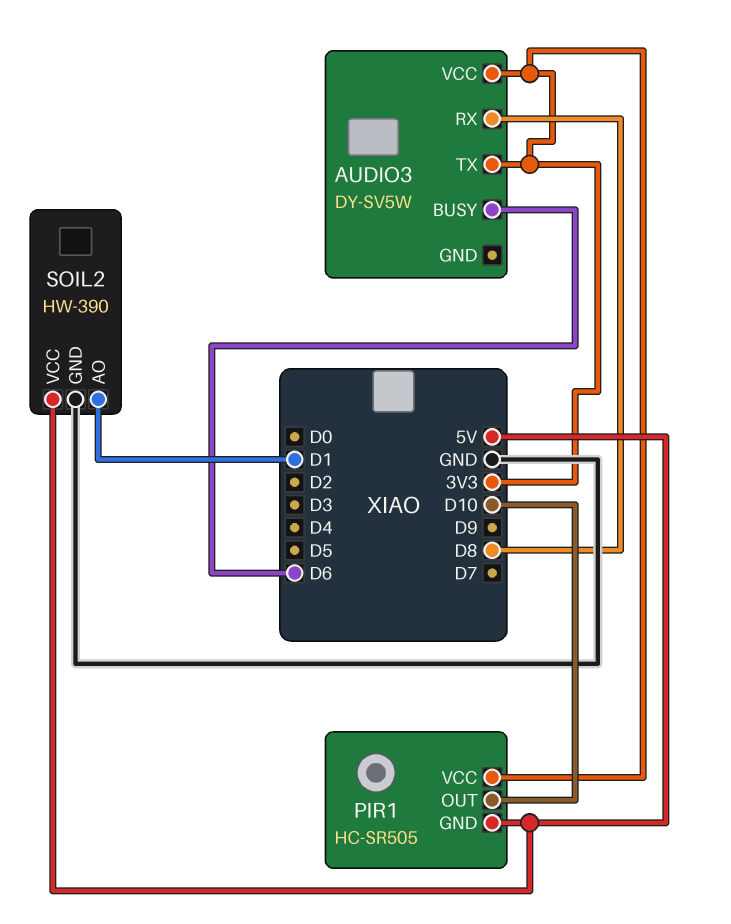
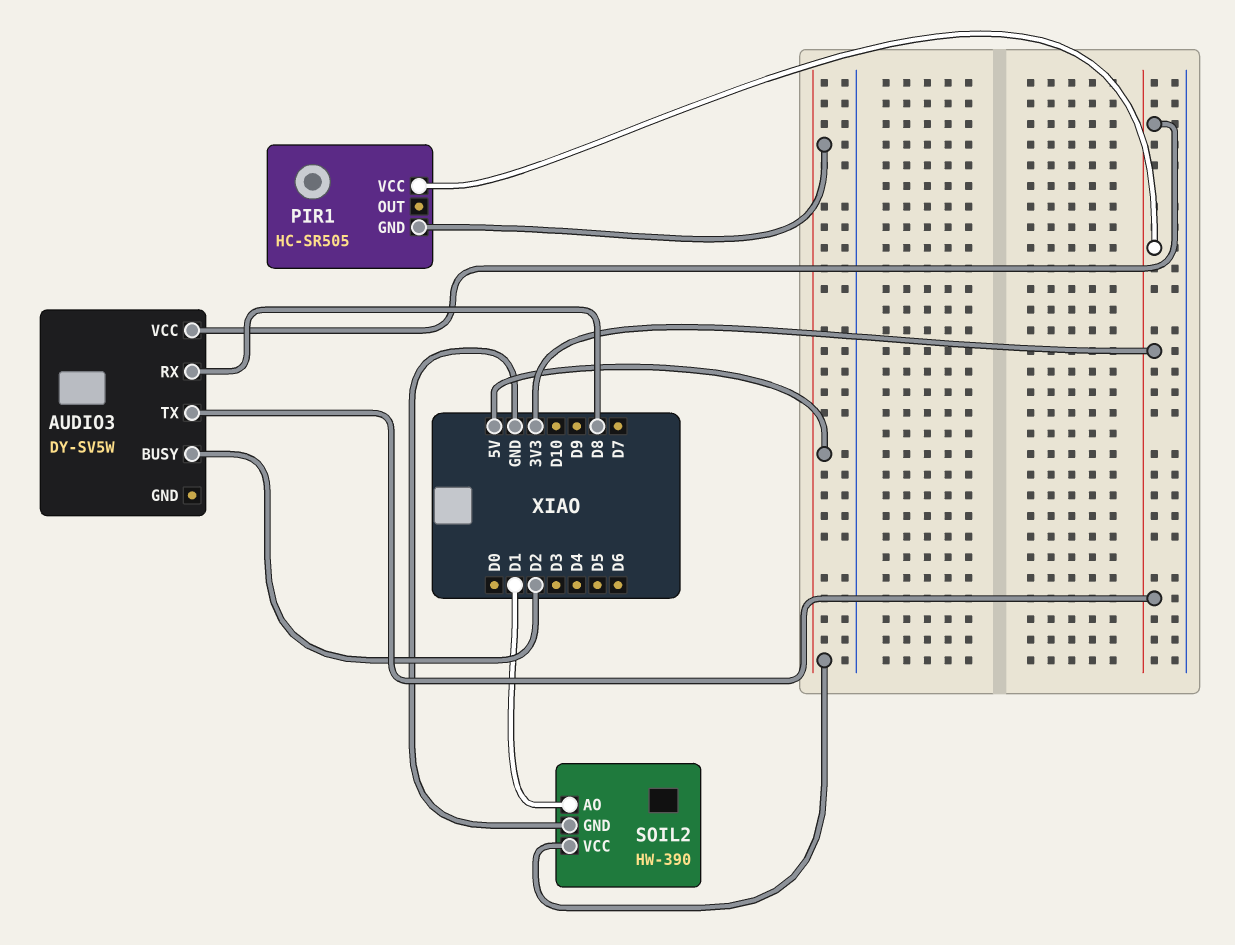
AUDIO3 pin BUSY: D6 -> D2
PIR1 pin OUT: D10 -> none

